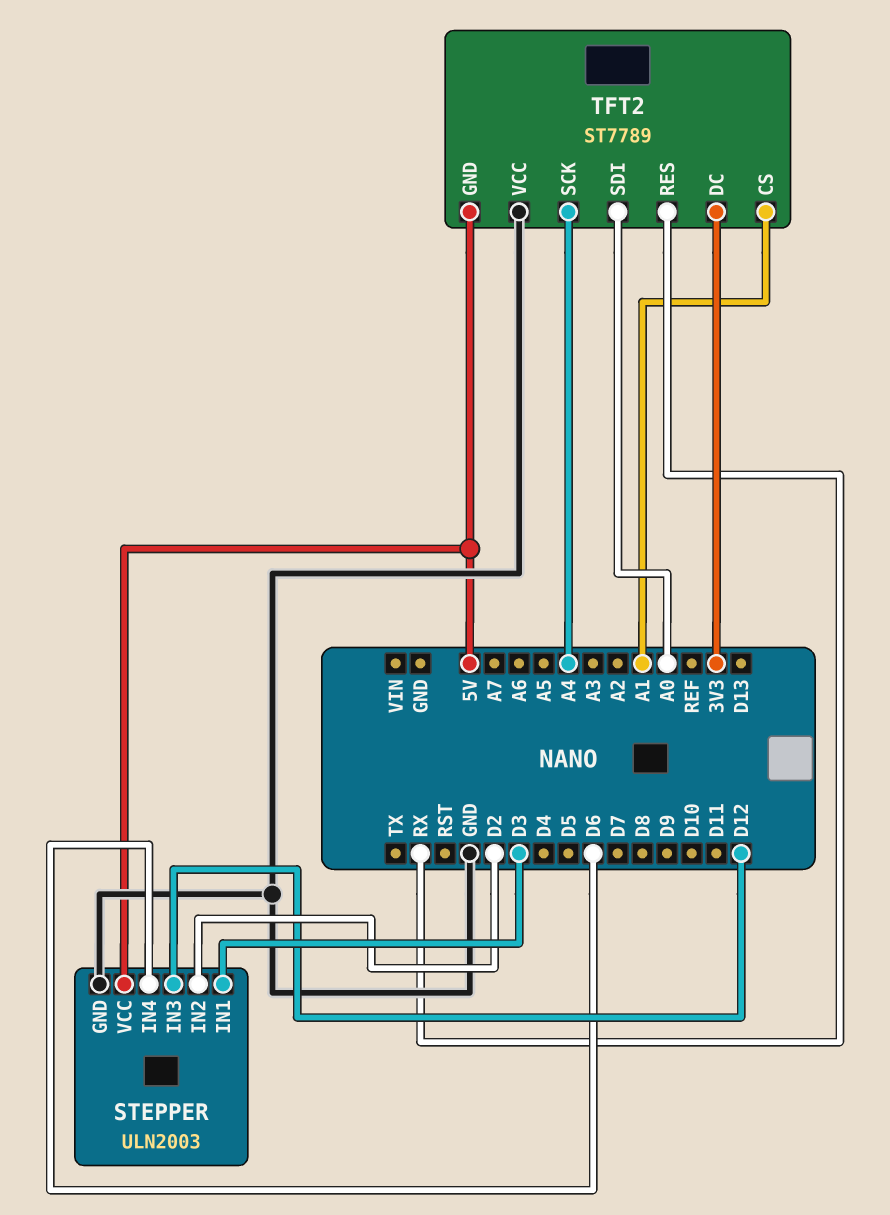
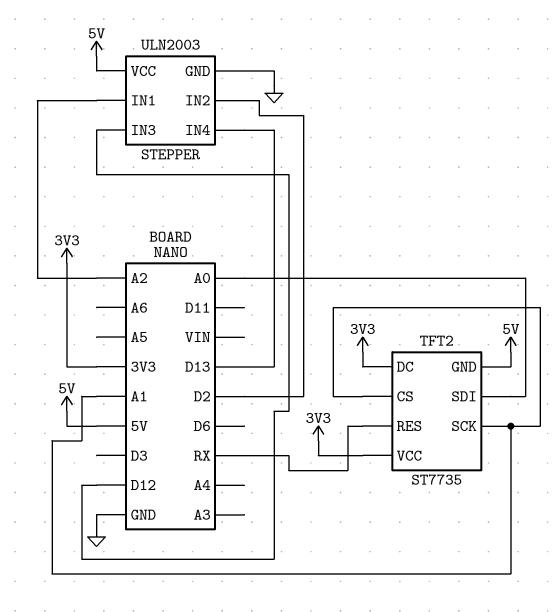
STEPPER pin IN1: D3 -> A2
STEPPER pin IN4: D6 -> D13
TFT2: ST7789 -> ST7735
TFT2 pin SCK: A4 -> A1
TFT2 pin VCC: GND -> 3V3

